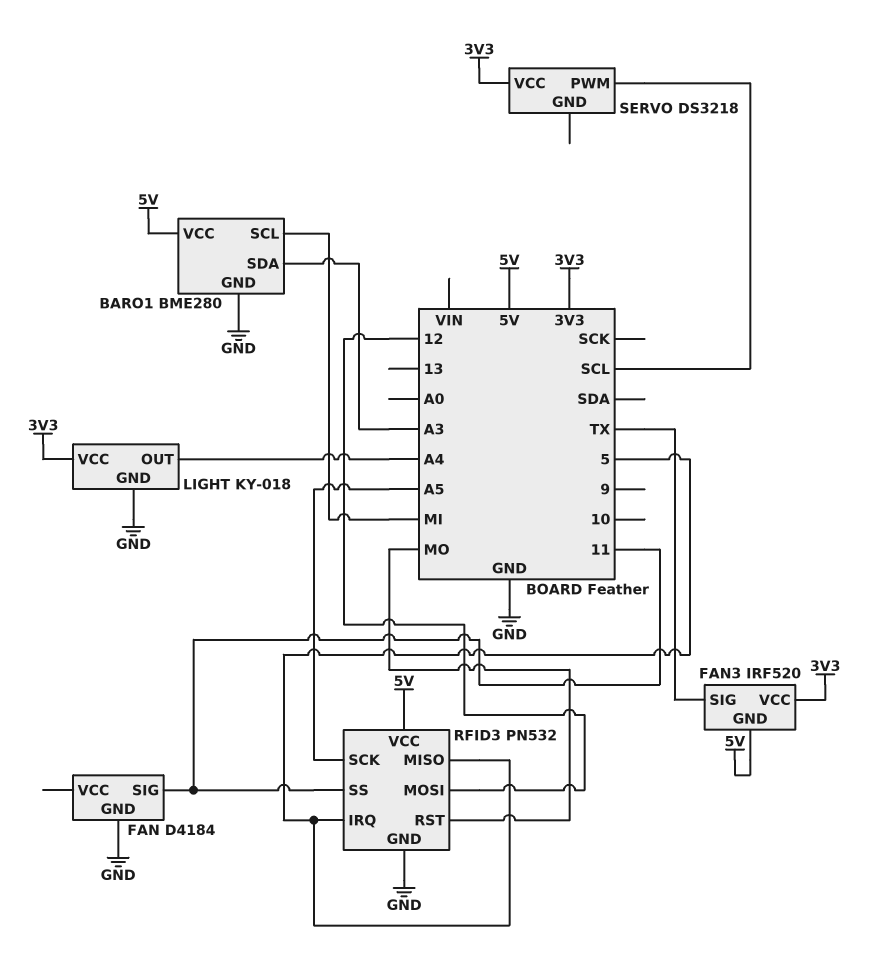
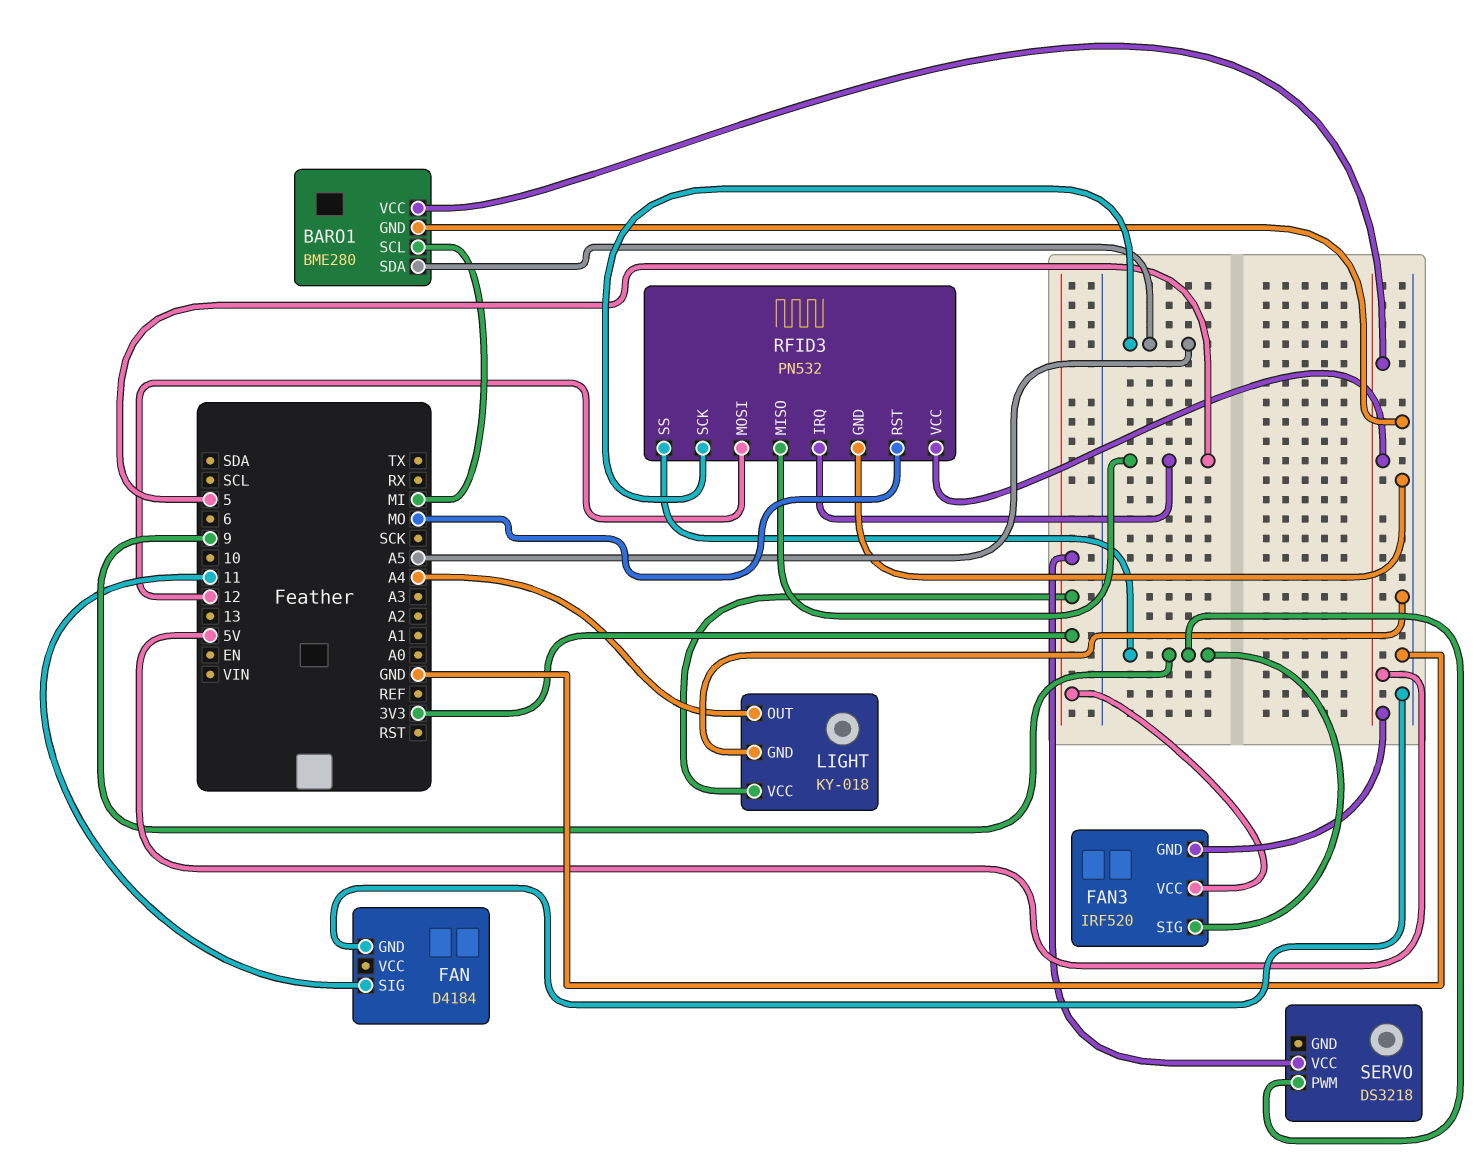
BARO1 pin SDA: A3 -> A5
FAN3 pin SIG: TX -> 9
RFID3 pin SS: 11 -> 9
SERVO pin PWM: SCL -> 9

